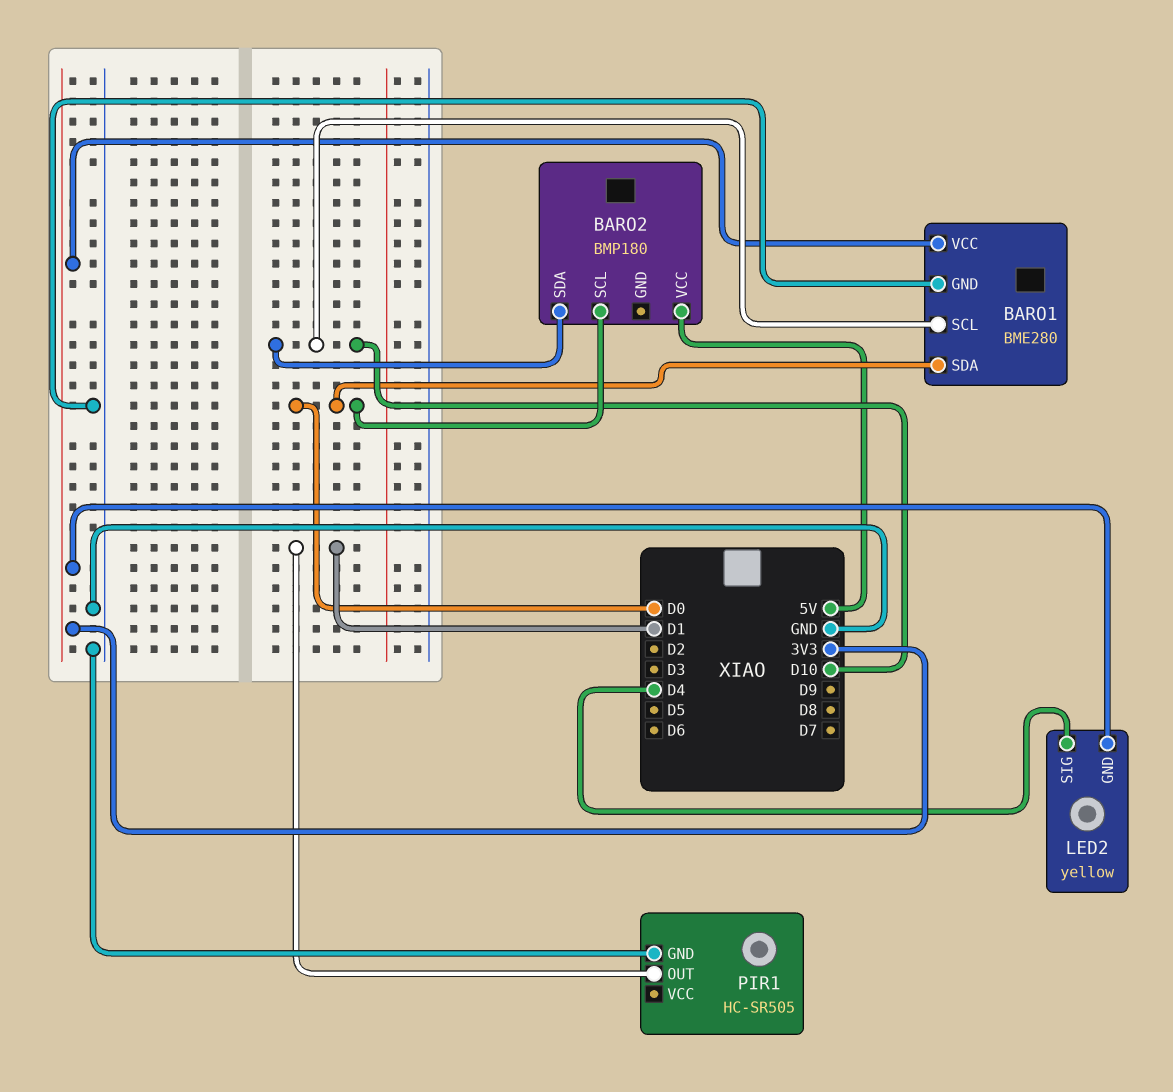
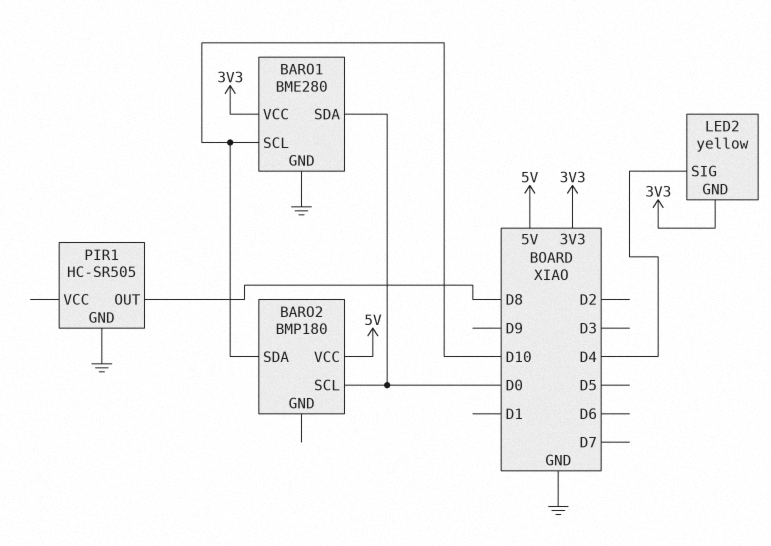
PIR1 pin OUT: D1 -> D8

